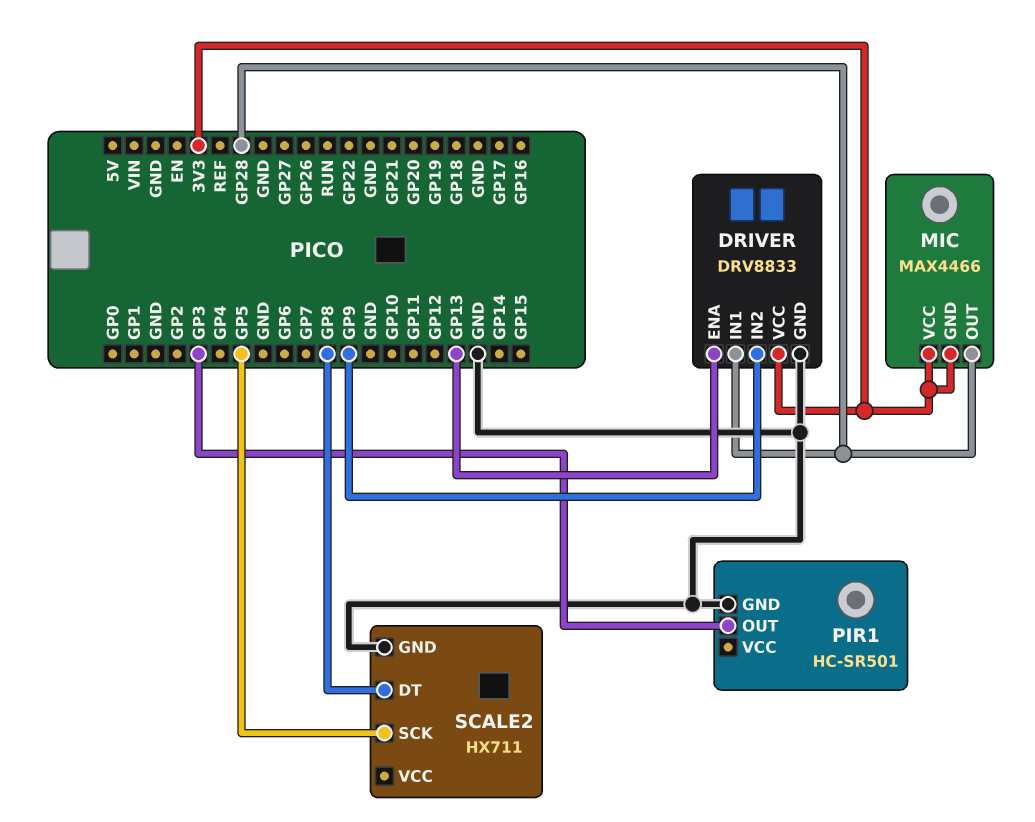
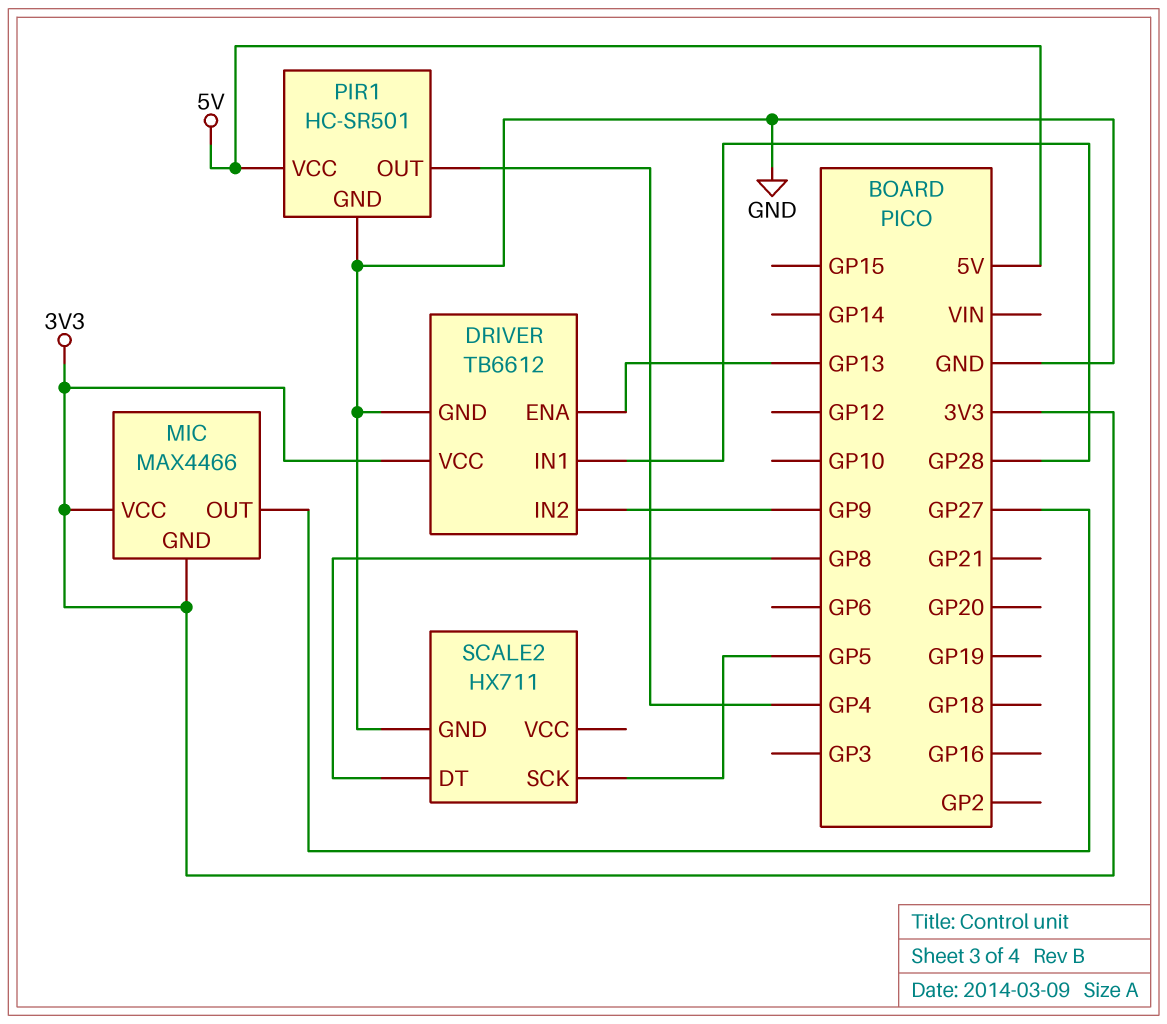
DRIVER: DRV8833 -> TB6612
MIC pin OUT: GP28 -> GP27
PIR1 pin OUT: GP3 -> GP4
PIR1 pin VCC: none -> 5V

